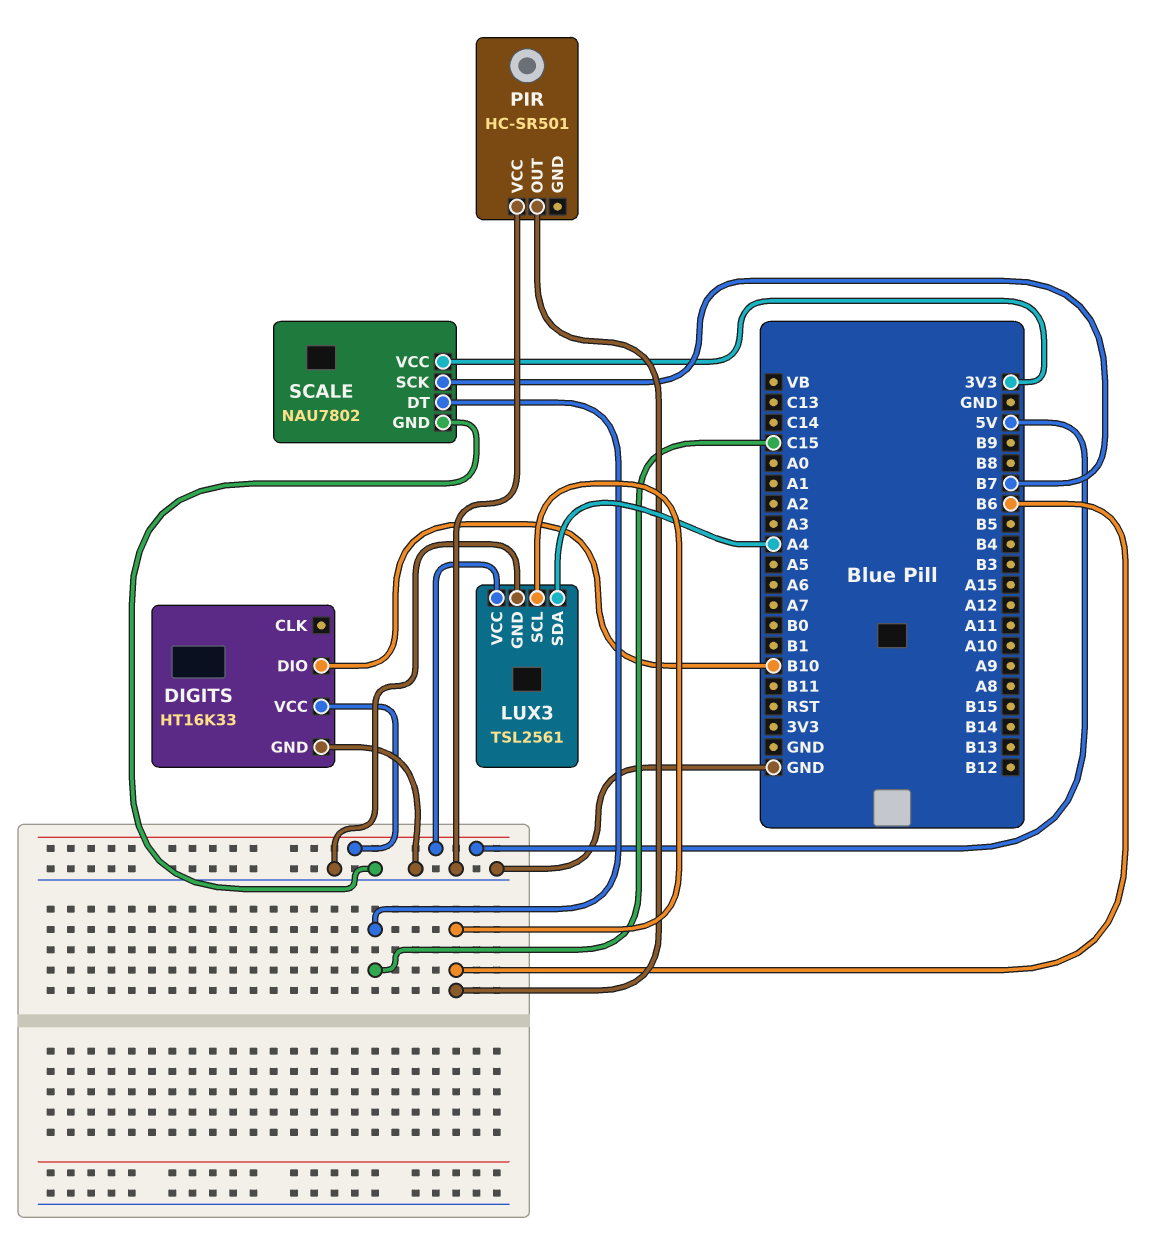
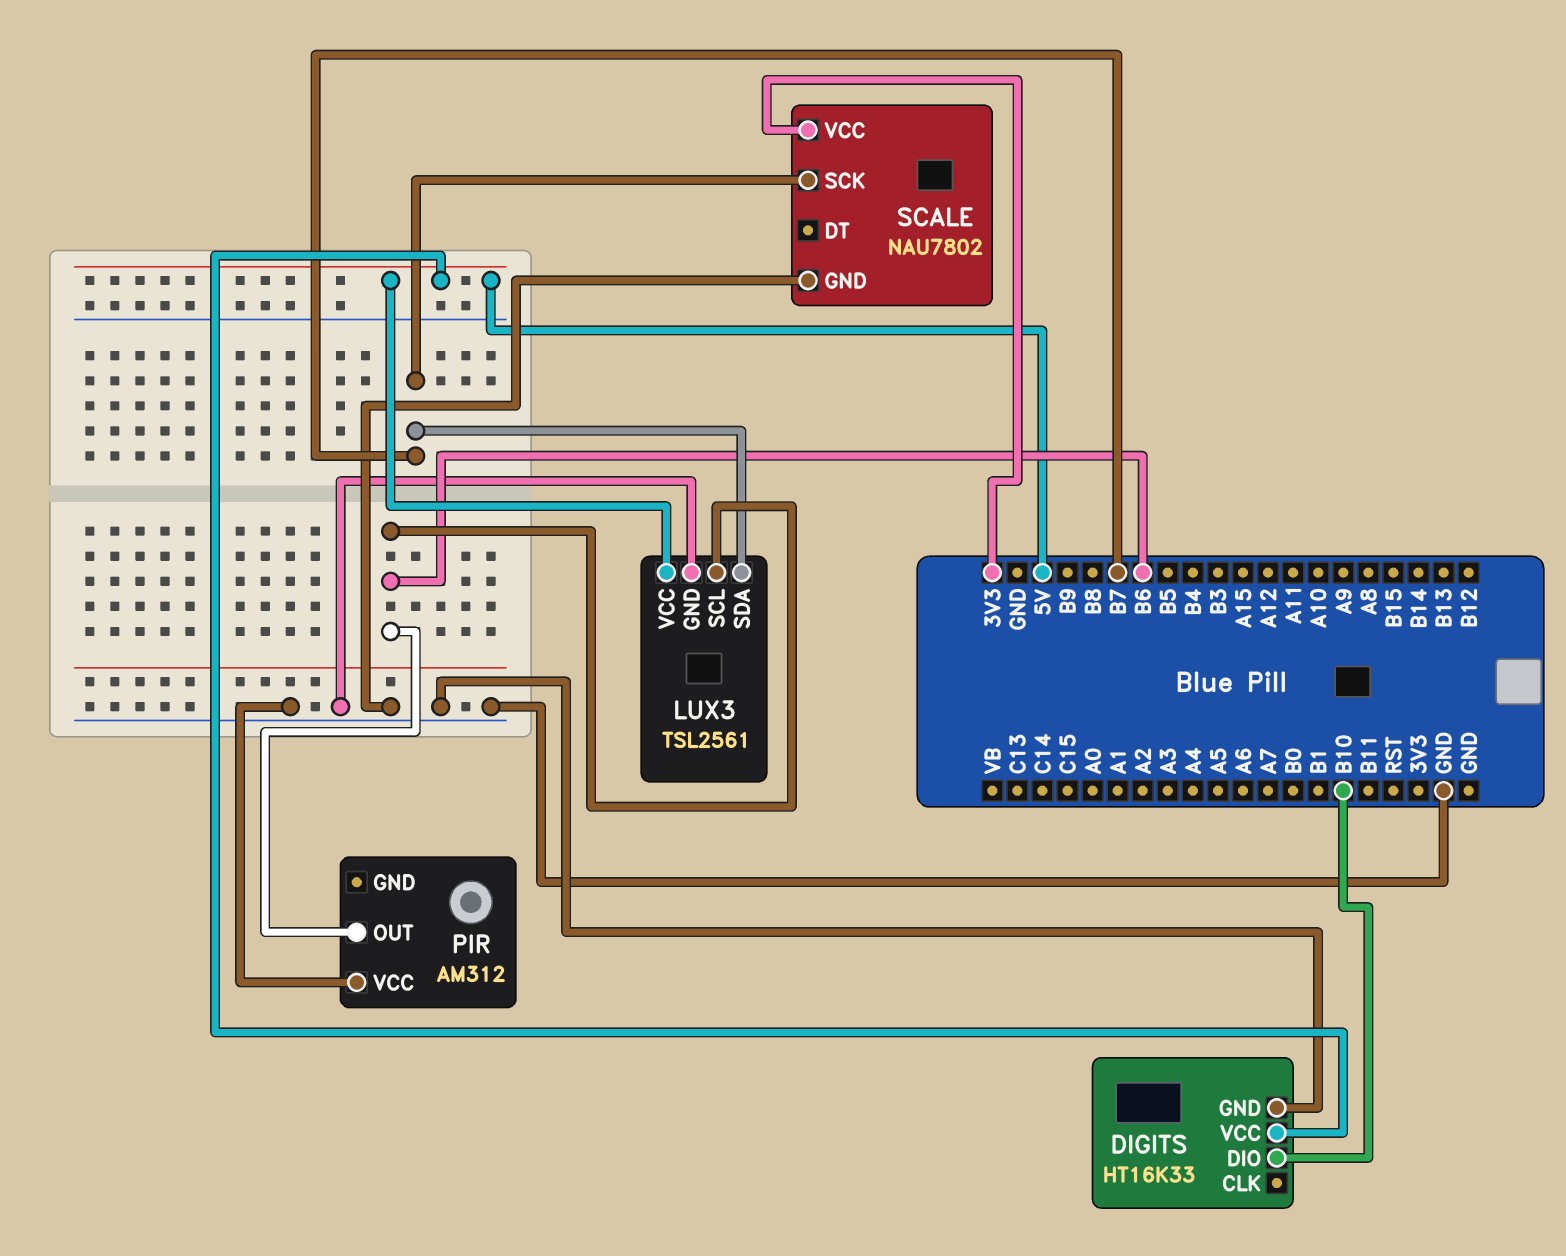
LUX3 pin SDA: A4 -> B7
PIR: HC-SR501 -> AM312
SCALE pin DT: C15 -> none

